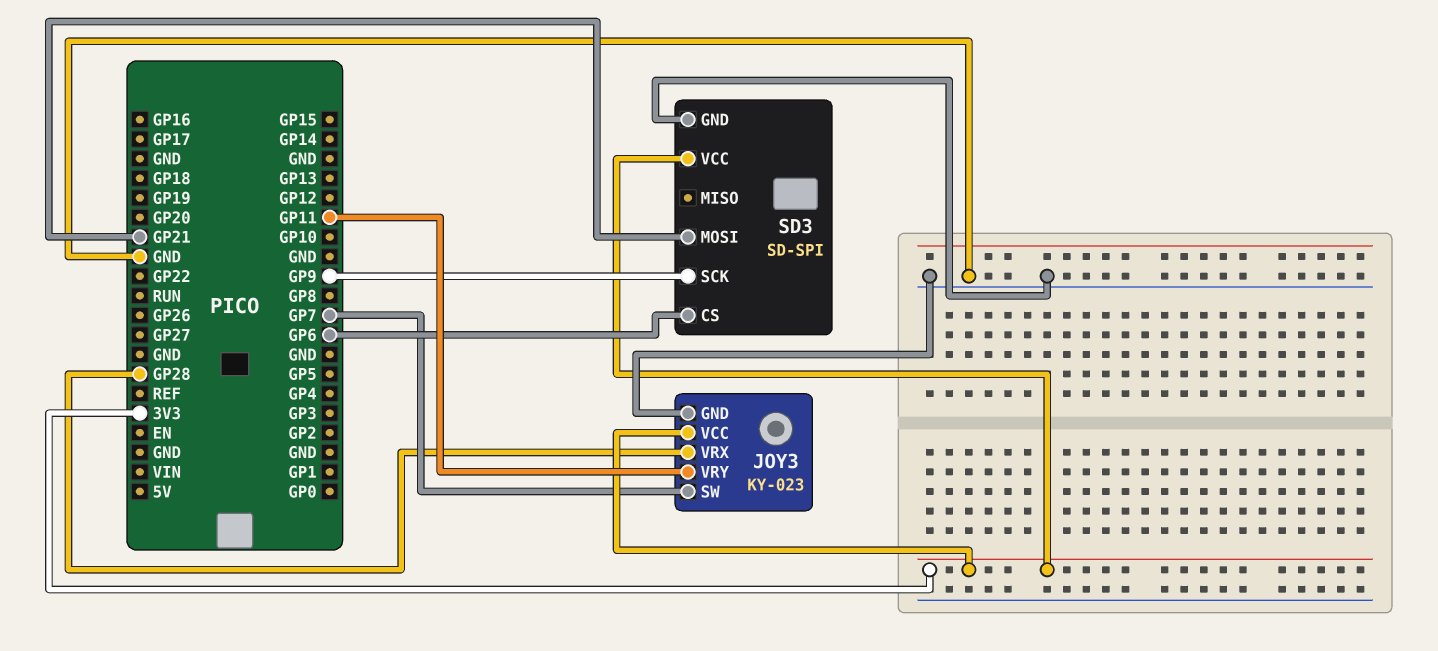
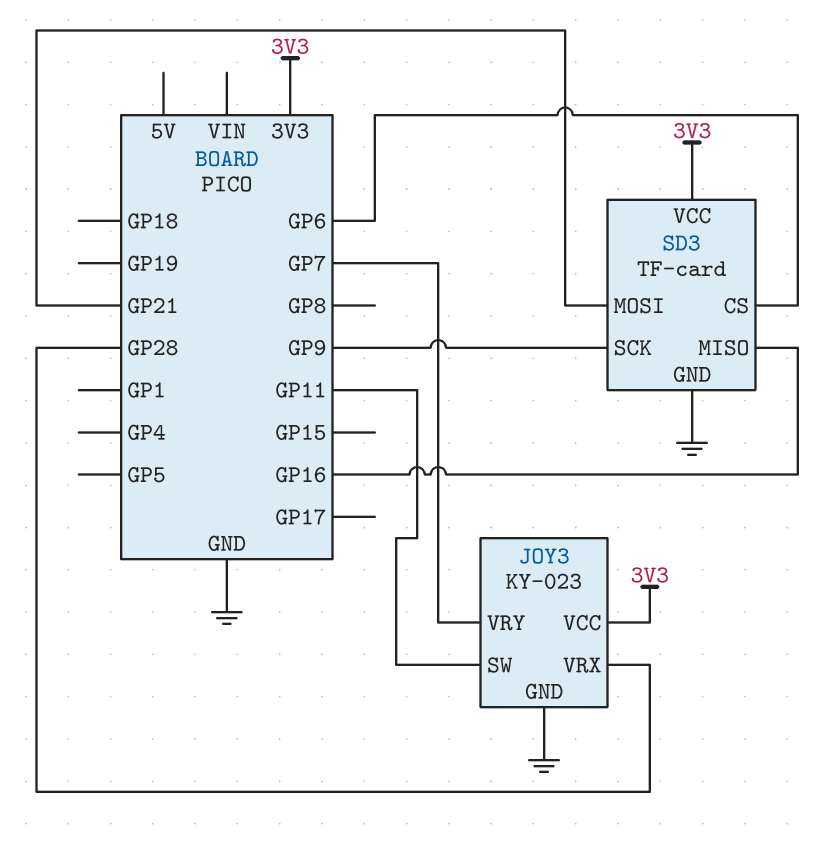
JOY3 pin SW: GP7 -> GP11
JOY3 pin VRY: GP11 -> GP7
SD3: SD-SPI -> TF-card
SD3 pin MISO: none -> GP16

